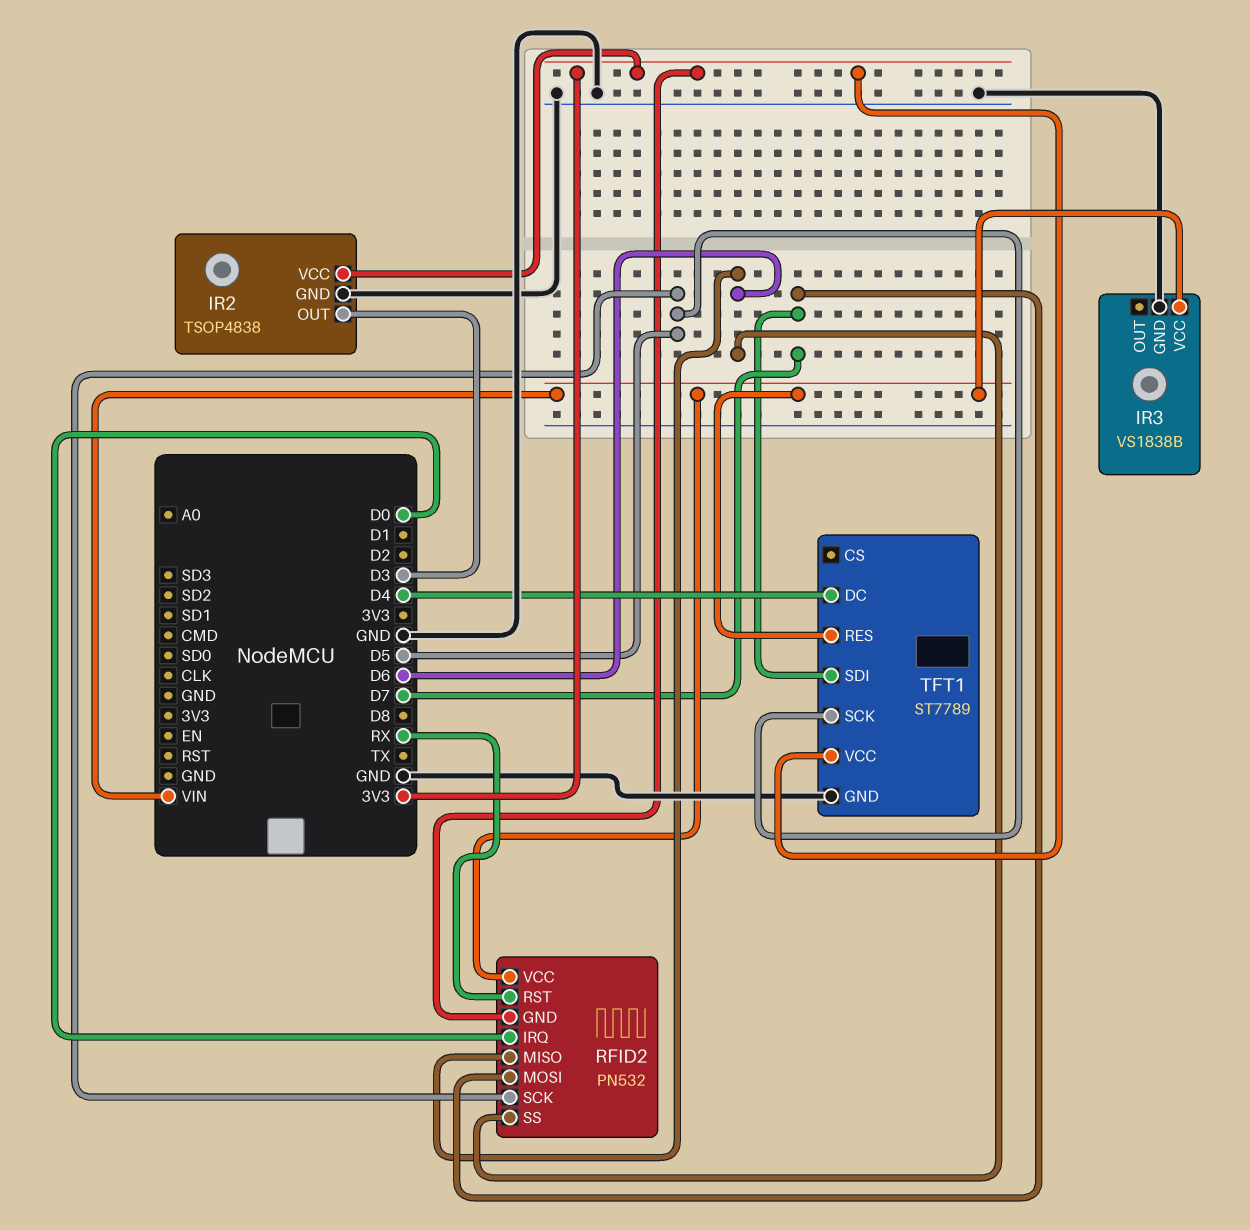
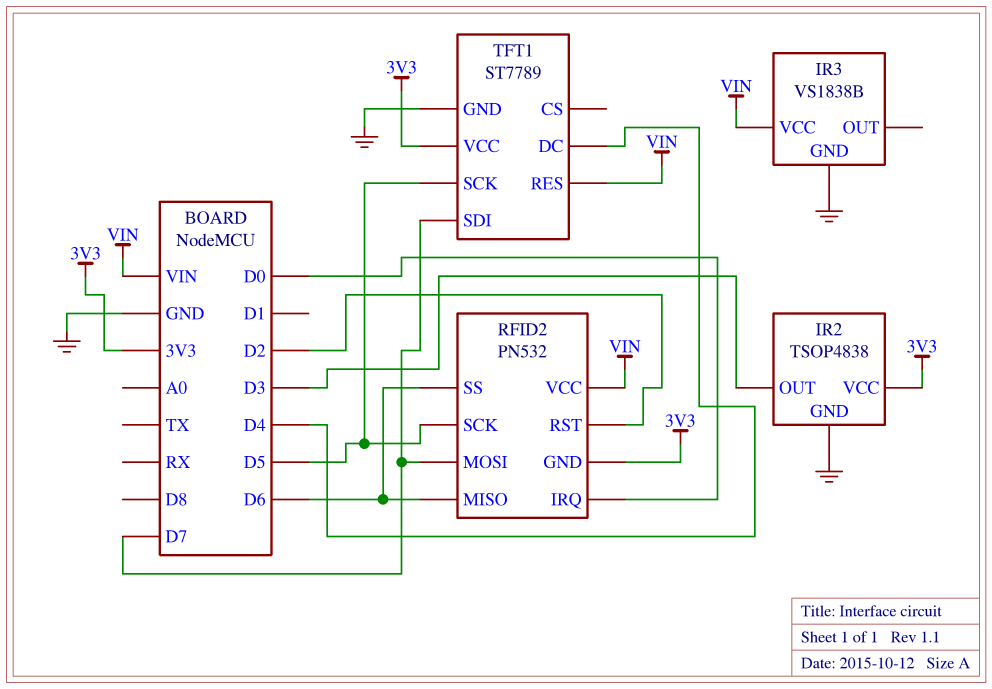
RFID2 pin RST: RX -> D2

